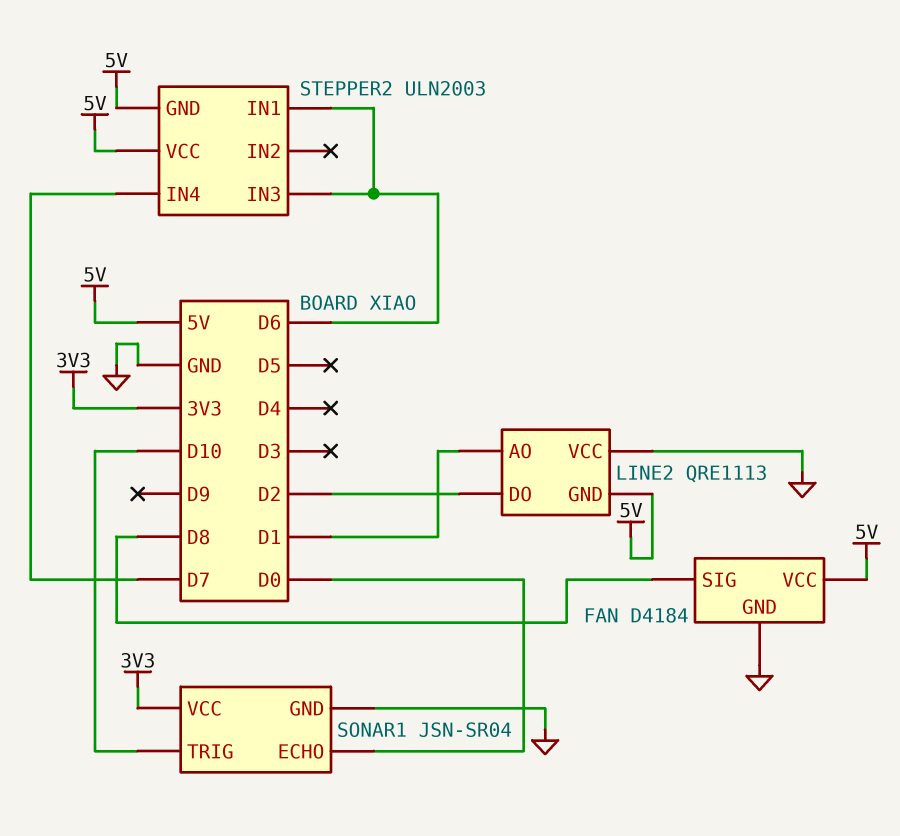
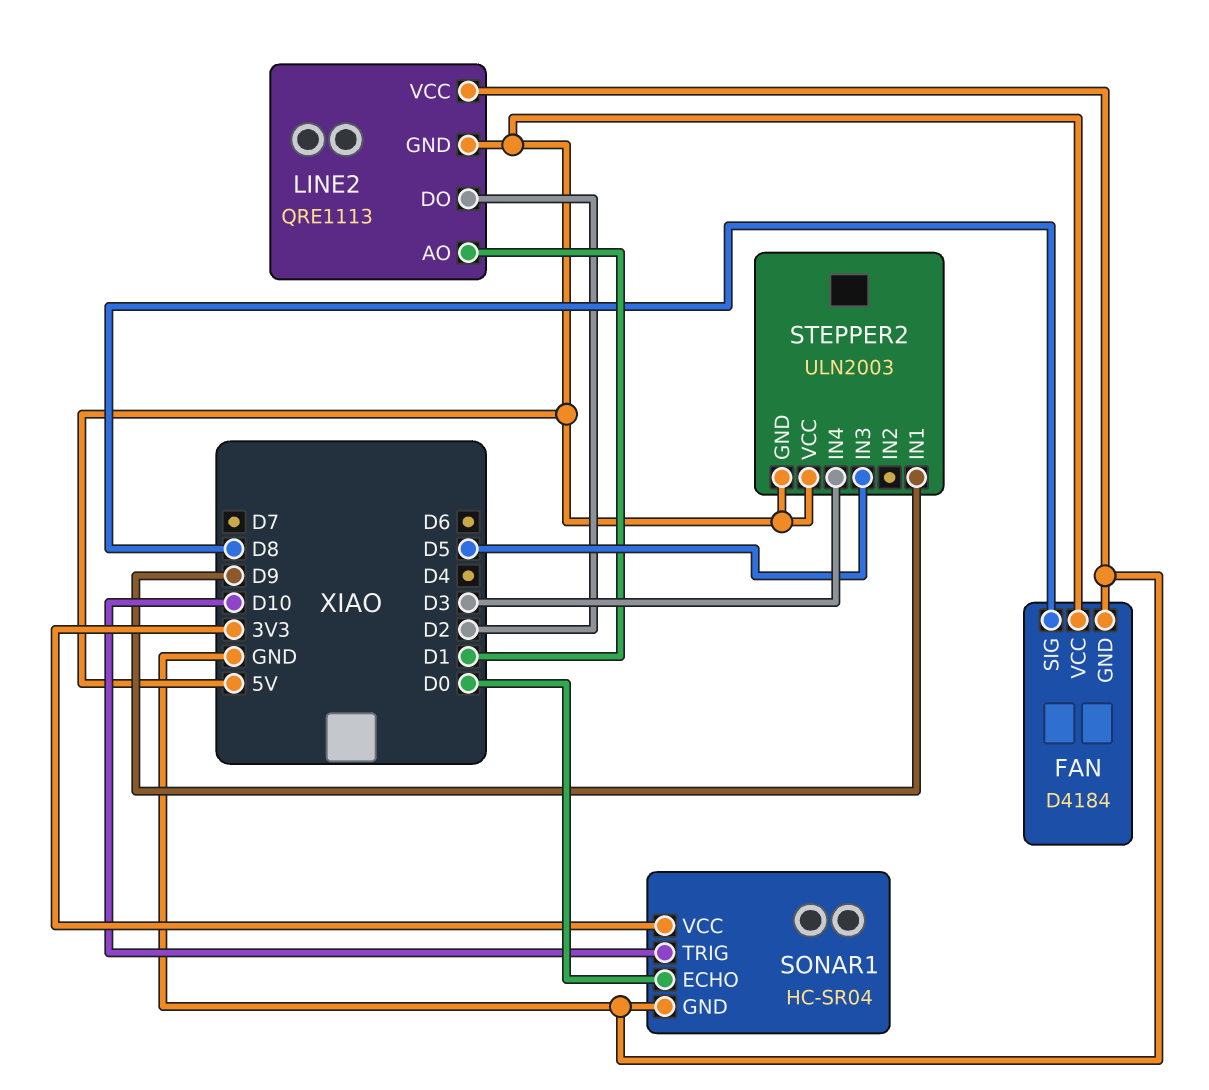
SONAR1: JSN-SR04 -> HC-SR04
STEPPER2 pin IN1: D6 -> D9
STEPPER2 pin IN3: D6 -> D5
STEPPER2 pin IN4: D7 -> D3

